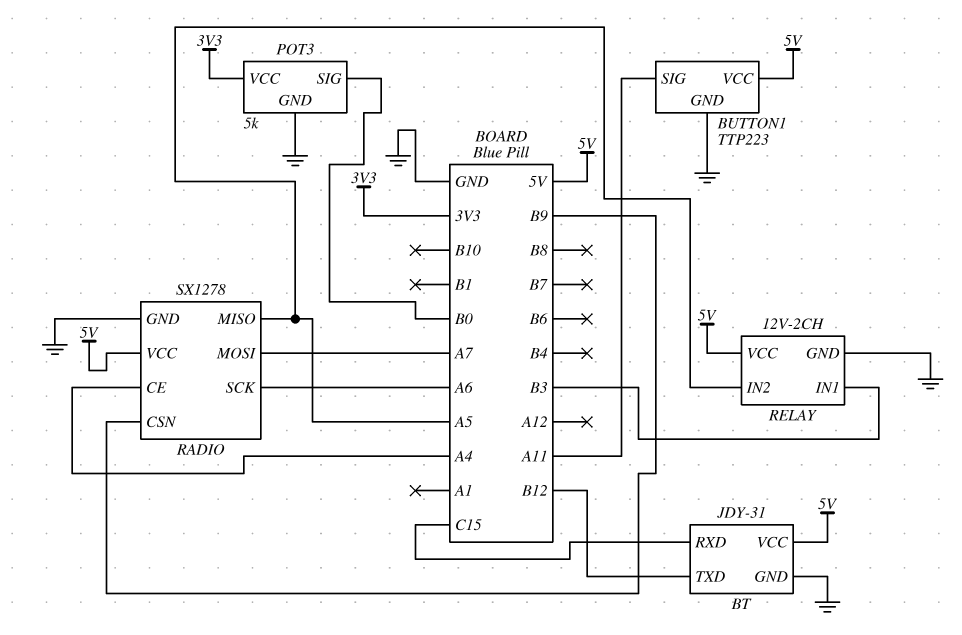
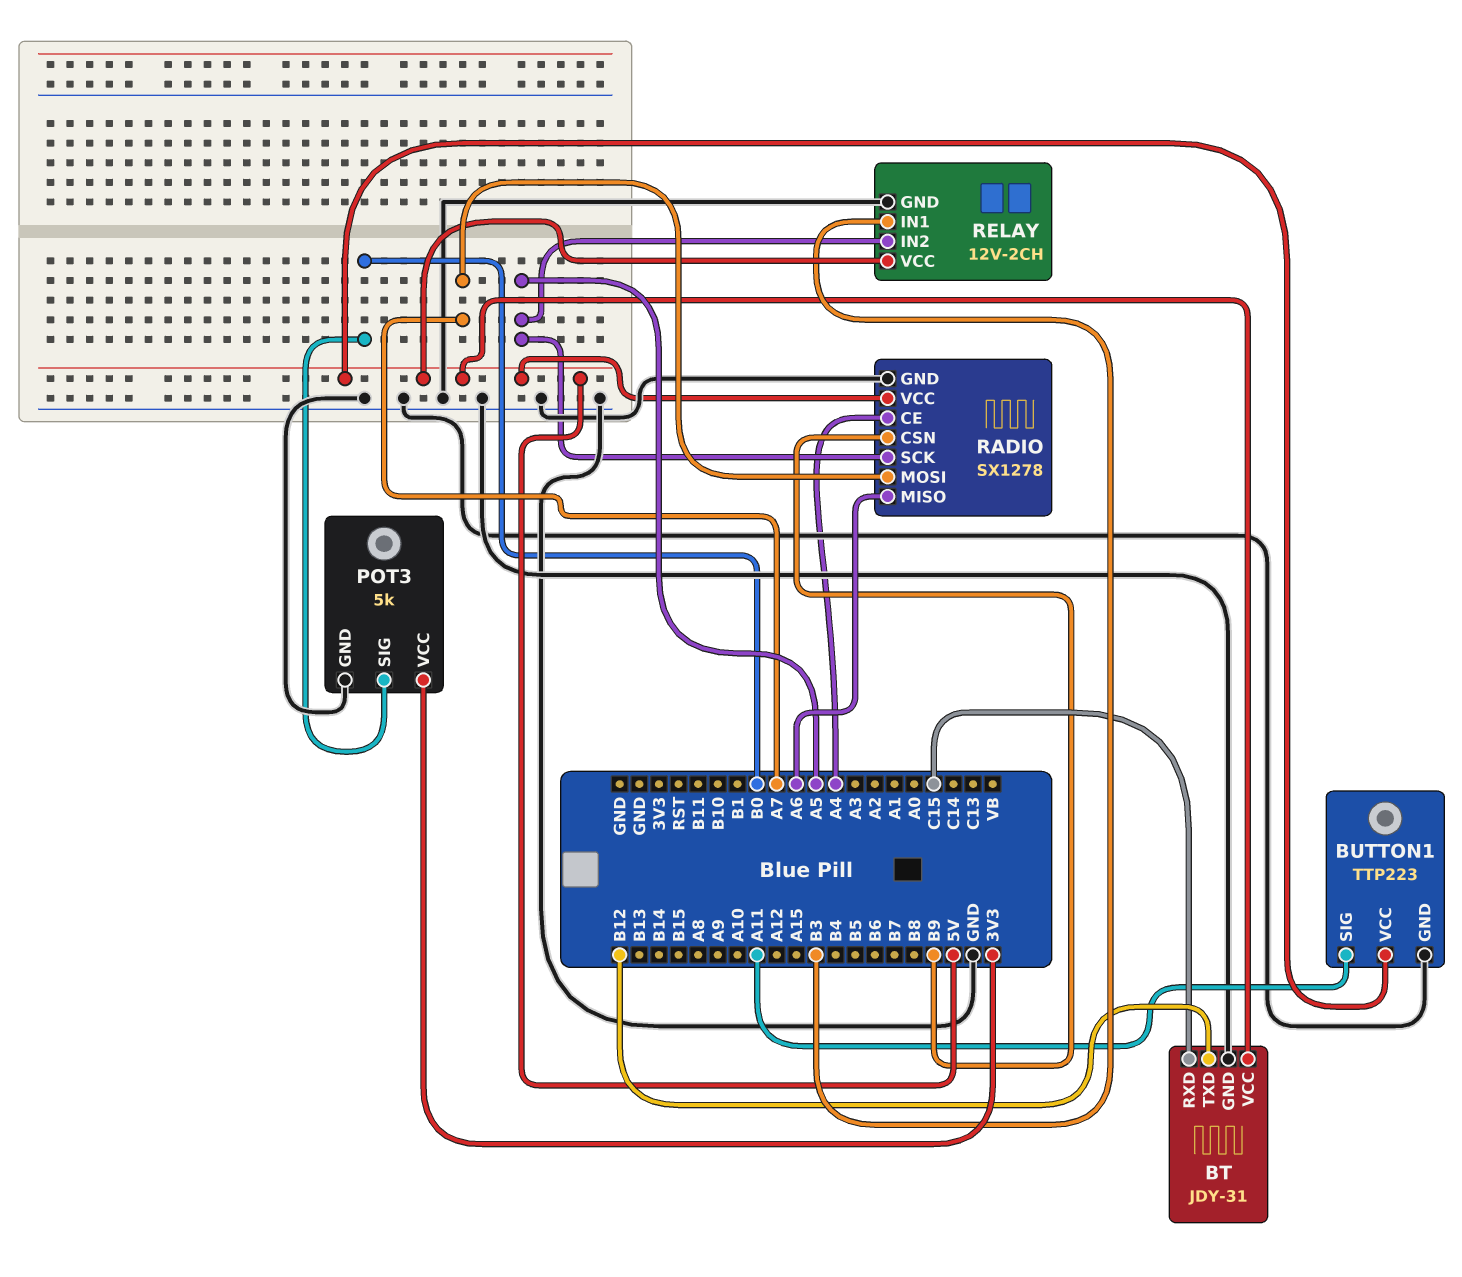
RADIO pin MISO: A5 -> A6
RADIO pin SCK: A6 -> A5

